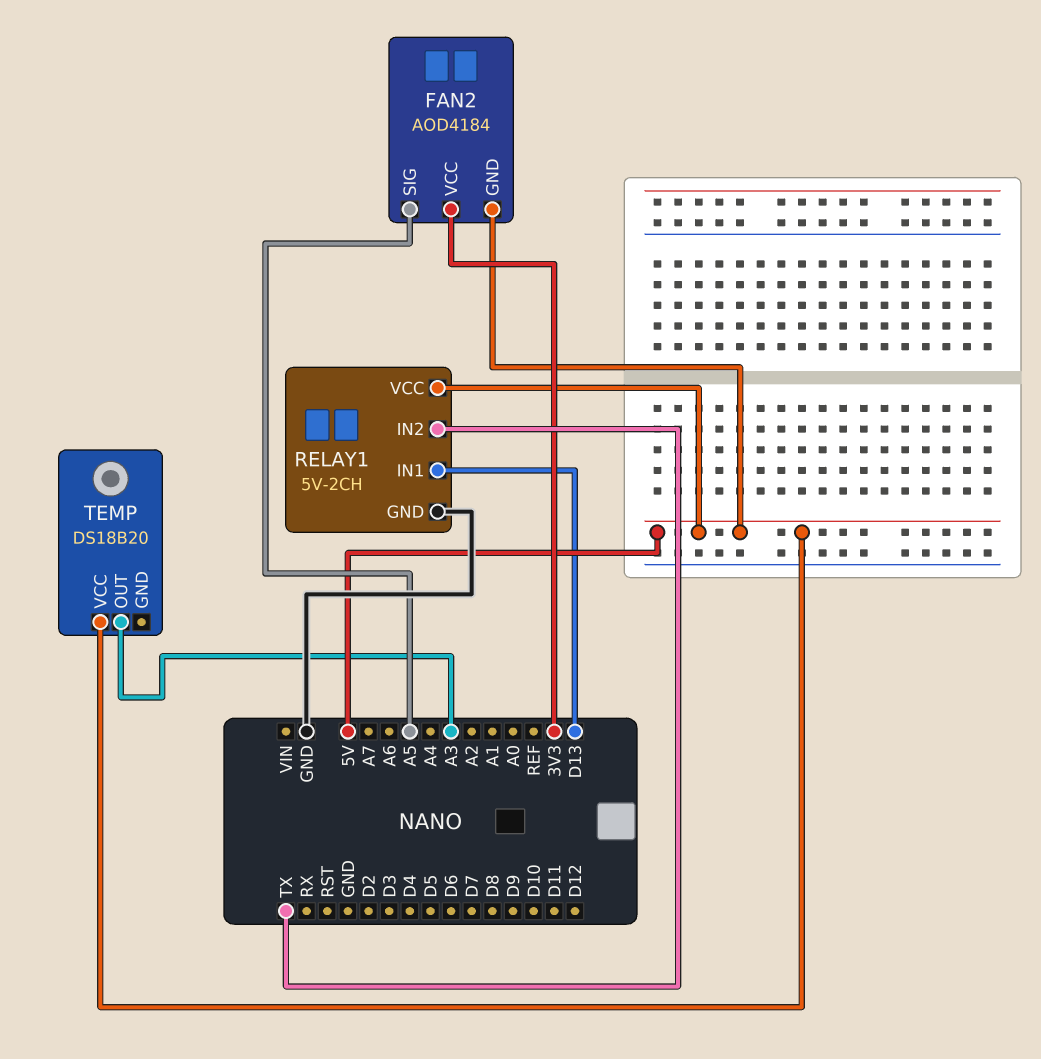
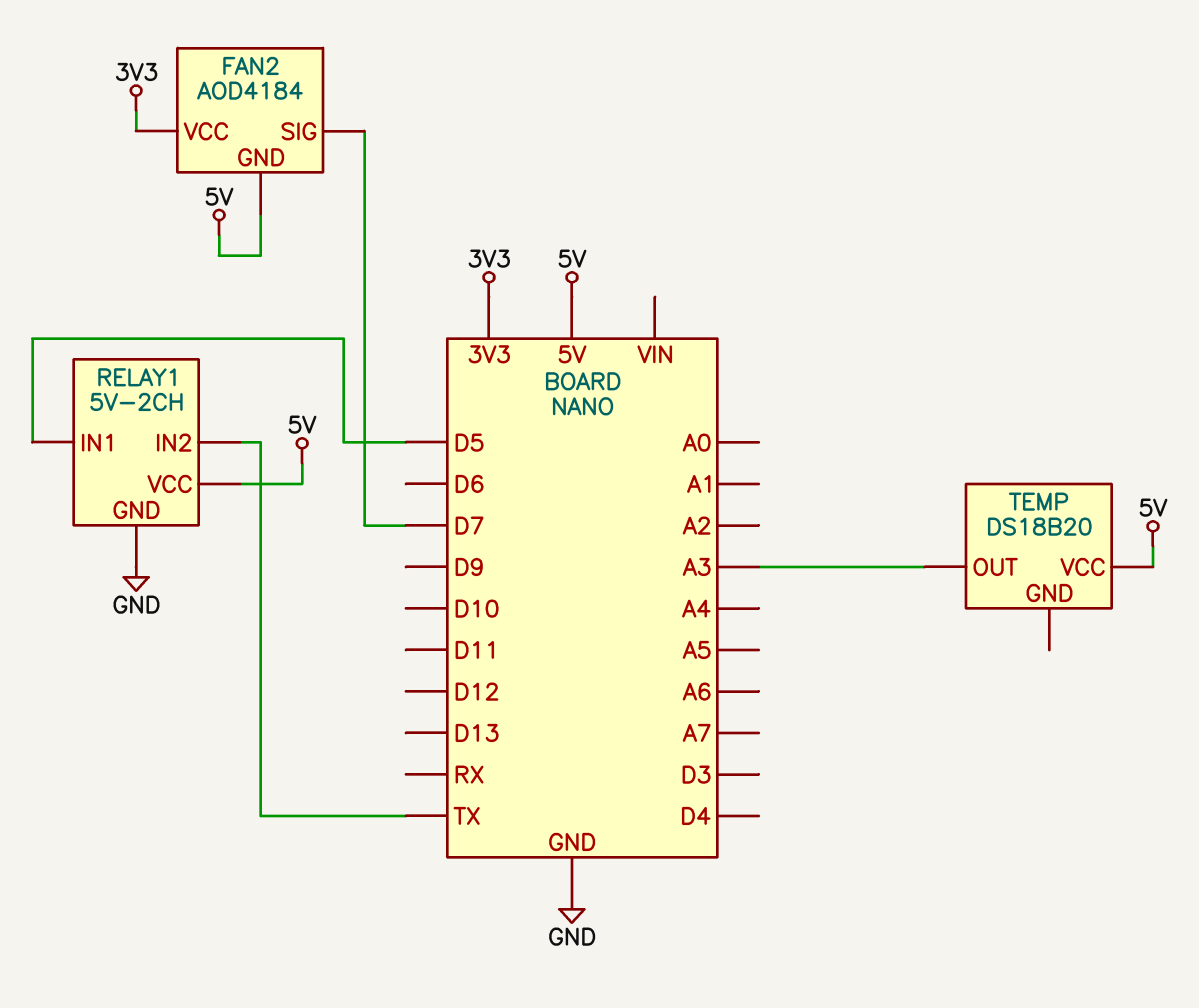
FAN2 pin SIG: A5 -> D7
RELAY1 pin IN1: D13 -> D5

